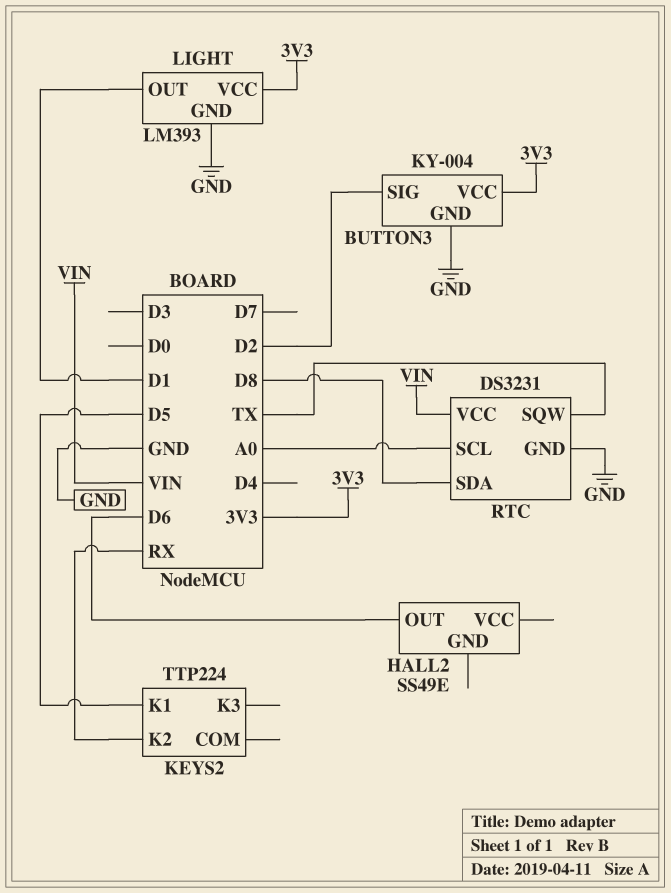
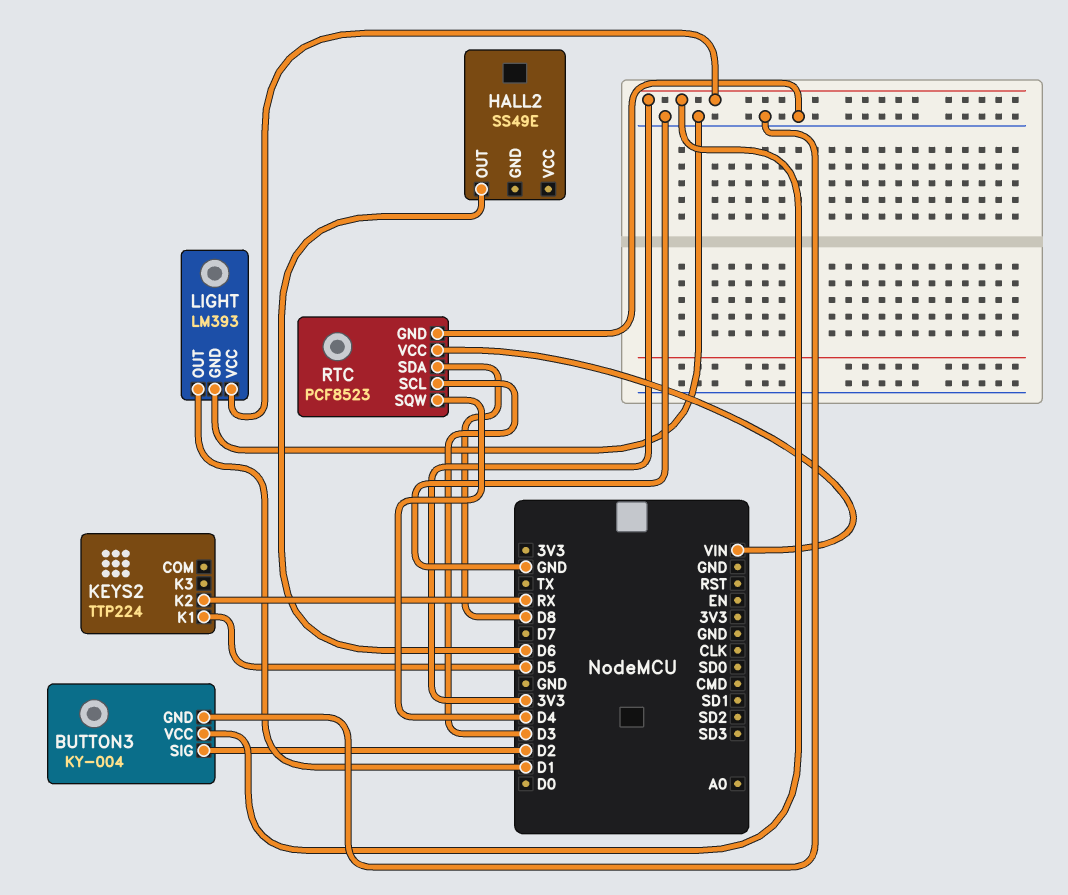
RTC: DS3231 -> PCF8523
RTC pin SCL: A0 -> D3
RTC pin SQW: TX -> D4

